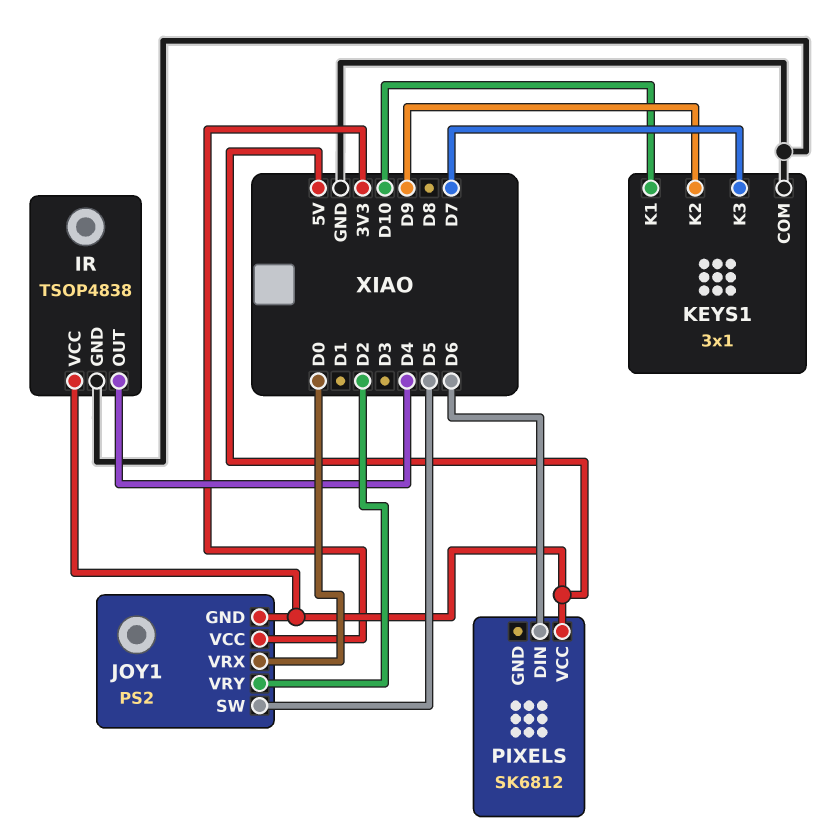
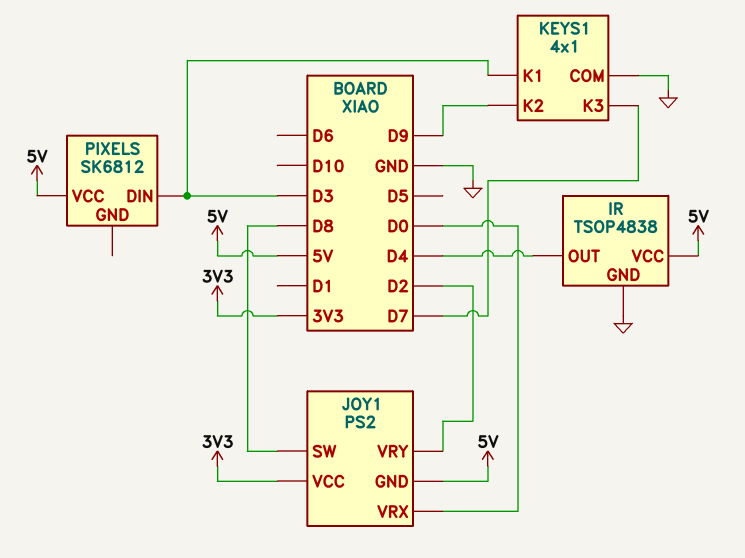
JOY1 pin SW: D5 -> D8
KEYS1: 3x1 -> 4x1
KEYS1 pin K1: D10 -> D3
PIXELS pin DIN: D6 -> D3

